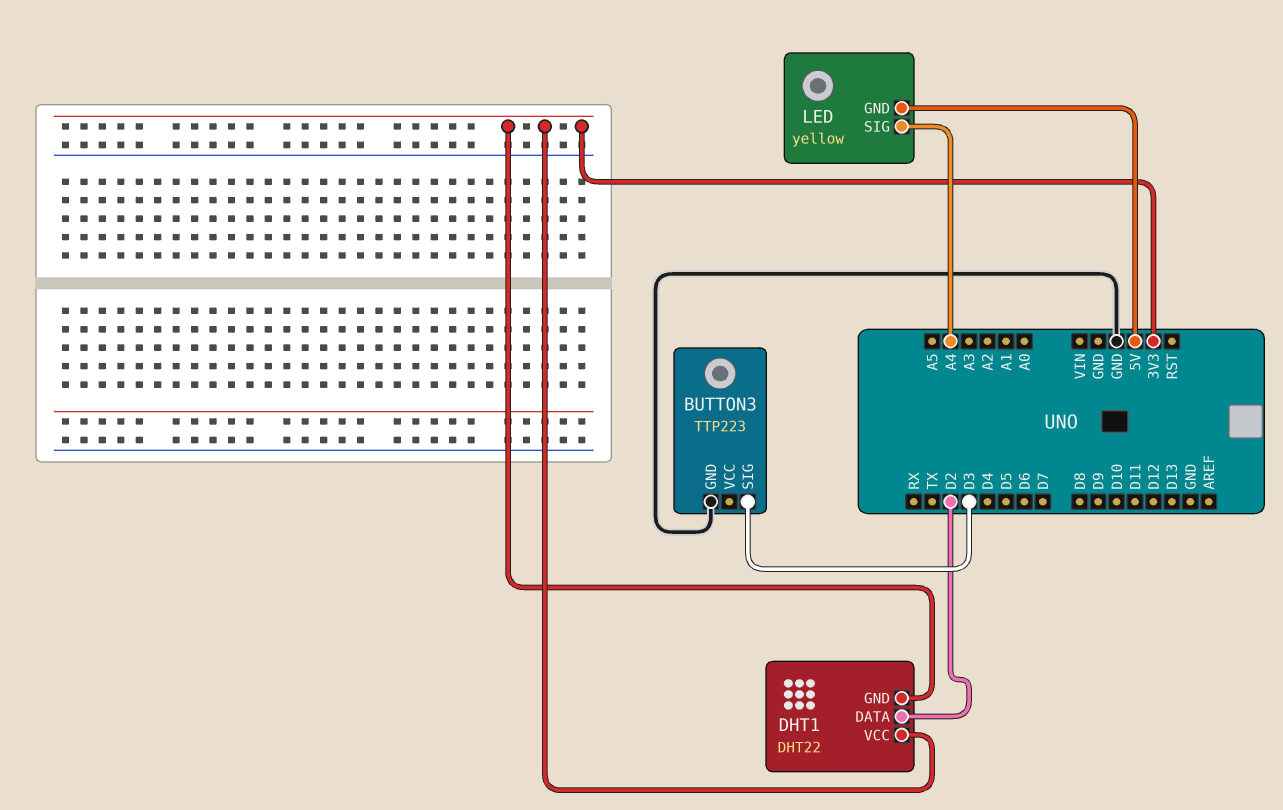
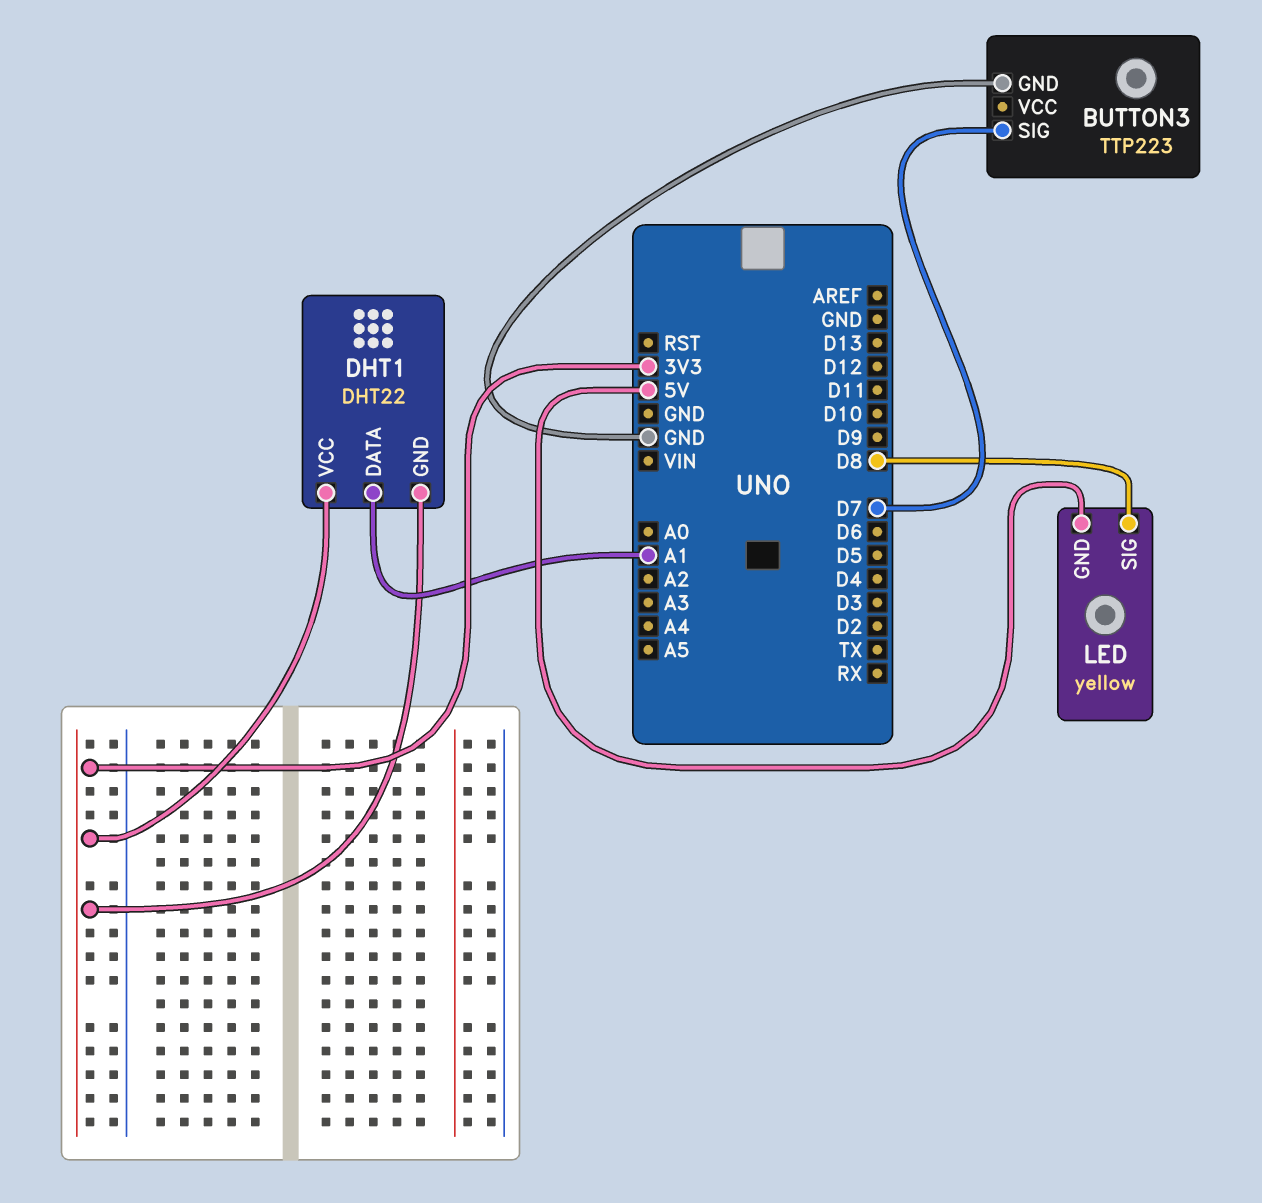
BUTTON3 pin SIG: D3 -> D7
DHT1 pin DATA: D2 -> A1
LED pin SIG: A4 -> D8

